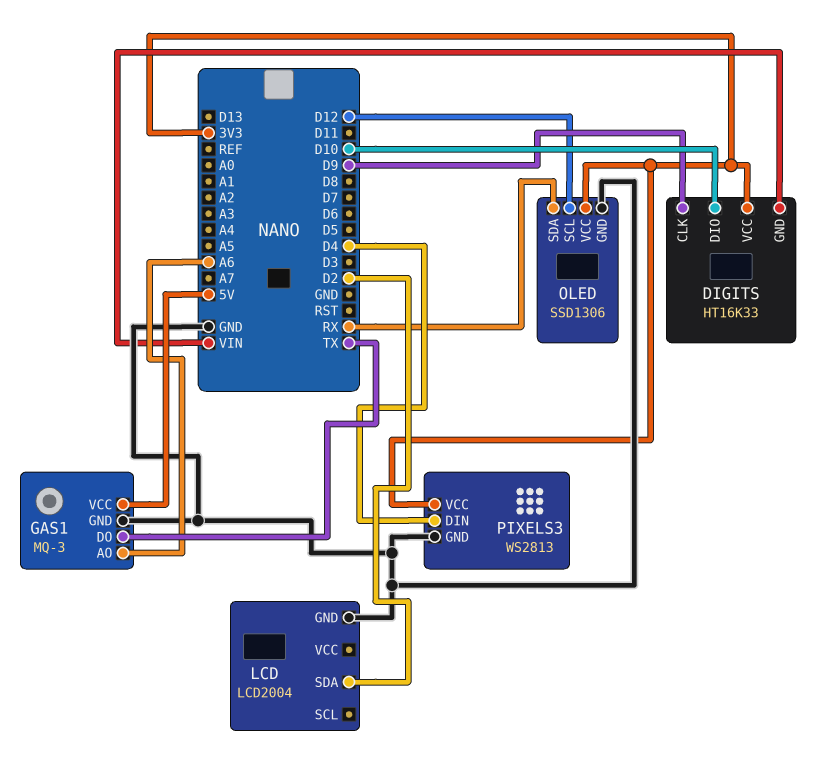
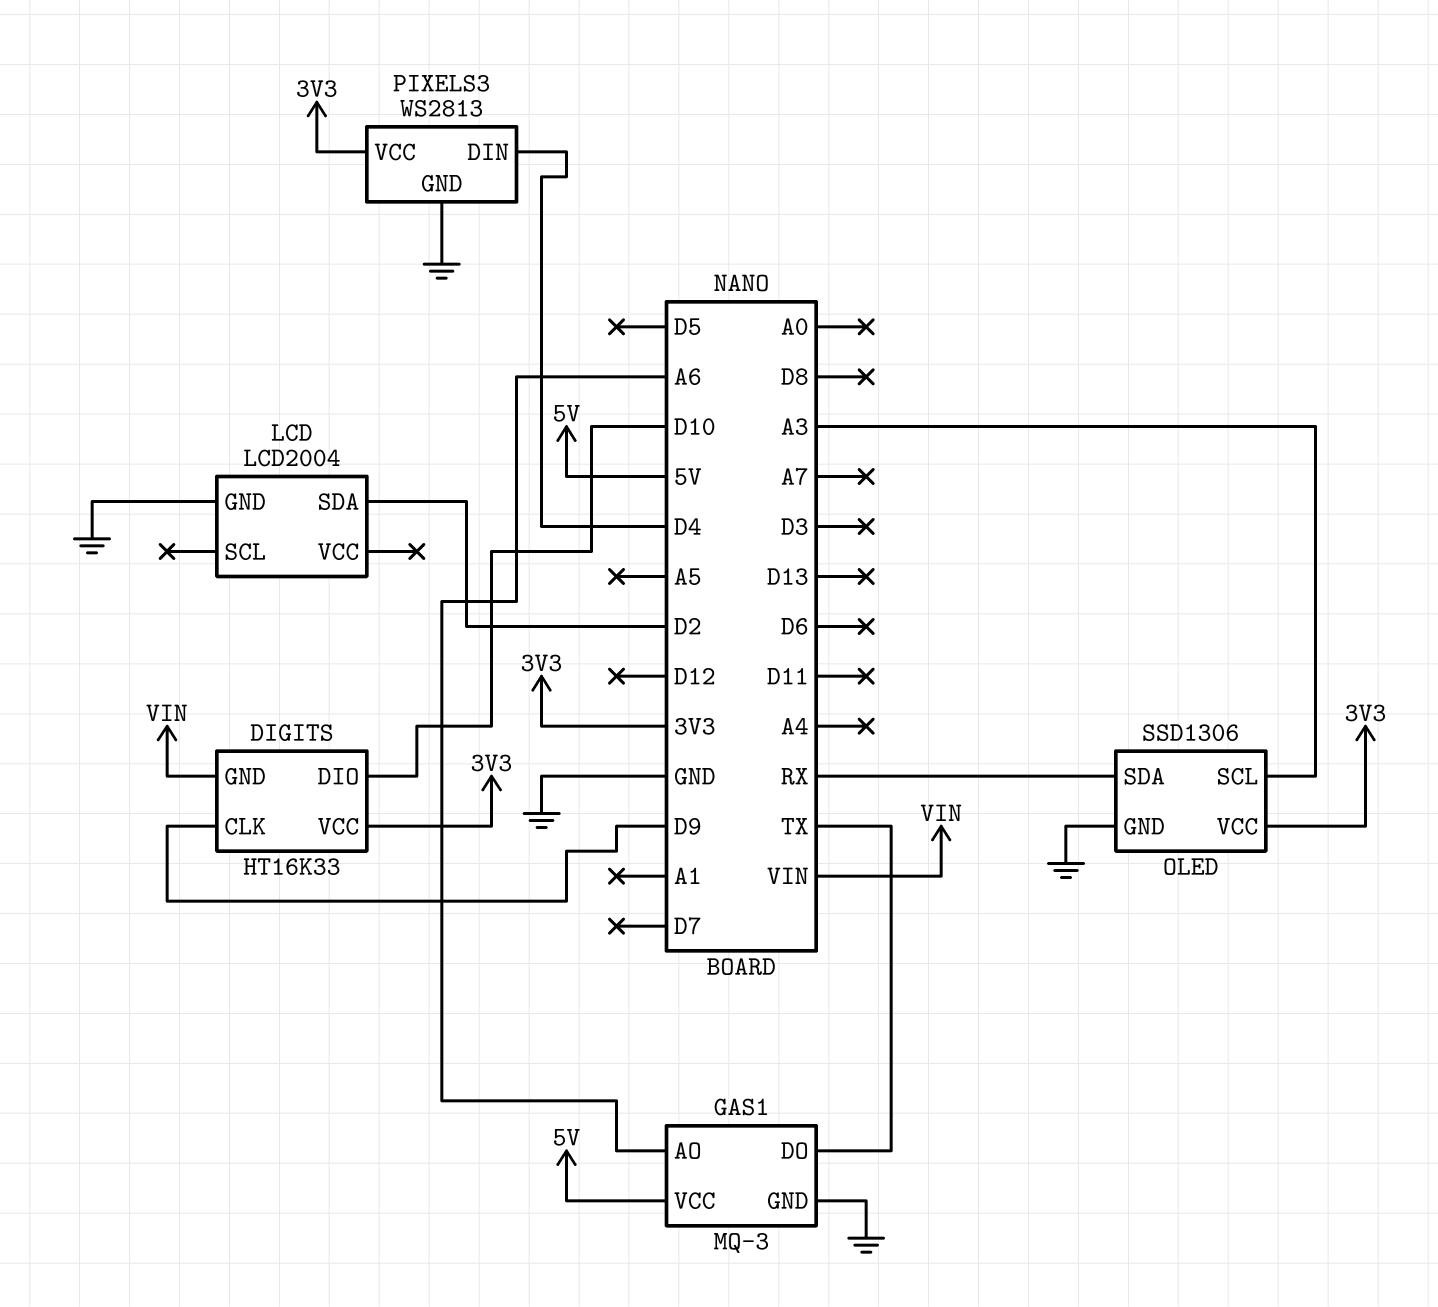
OLED pin SCL: D12 -> A3

